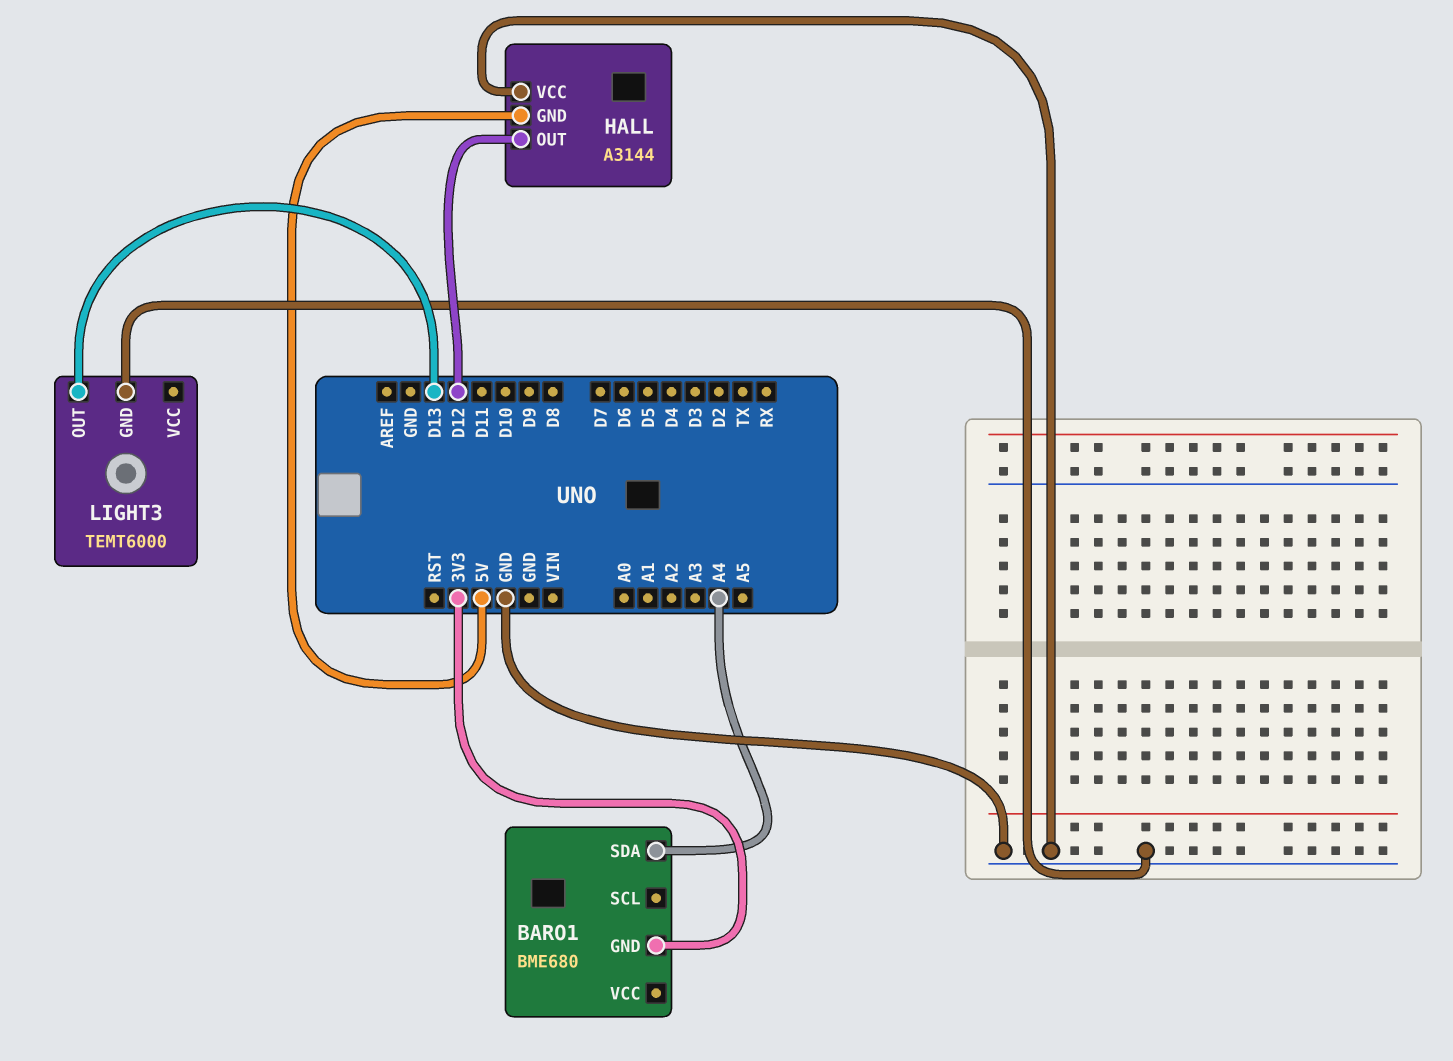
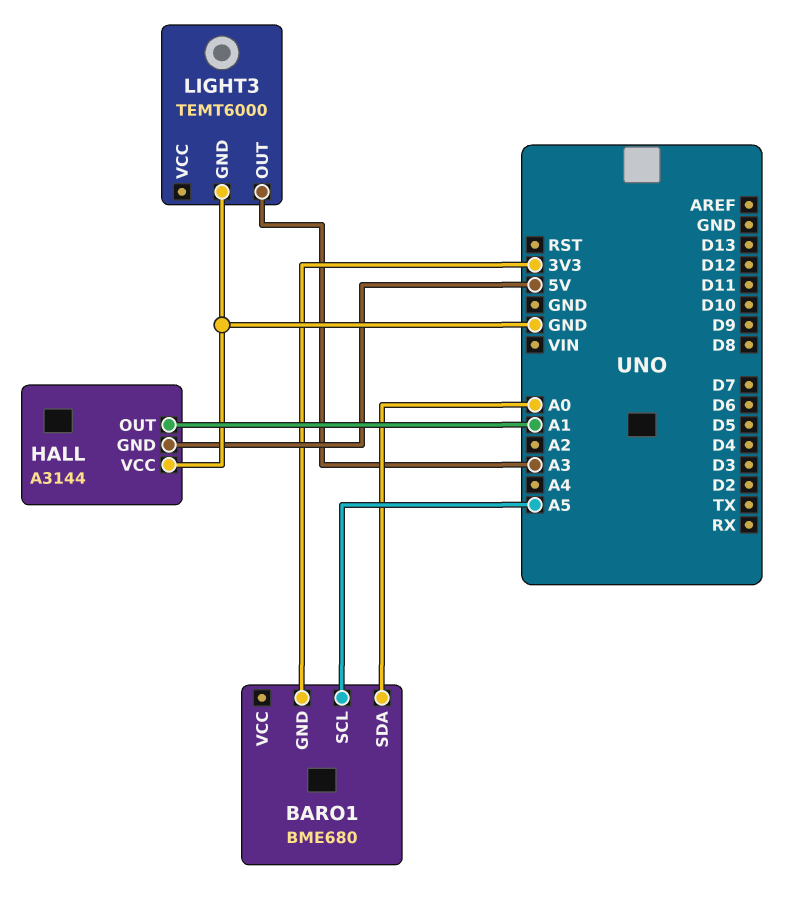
BARO1 pin SCL: none -> A5
BARO1 pin SDA: A4 -> A0
HALL pin OUT: D12 -> A1
LIGHT3 pin OUT: D13 -> A3

